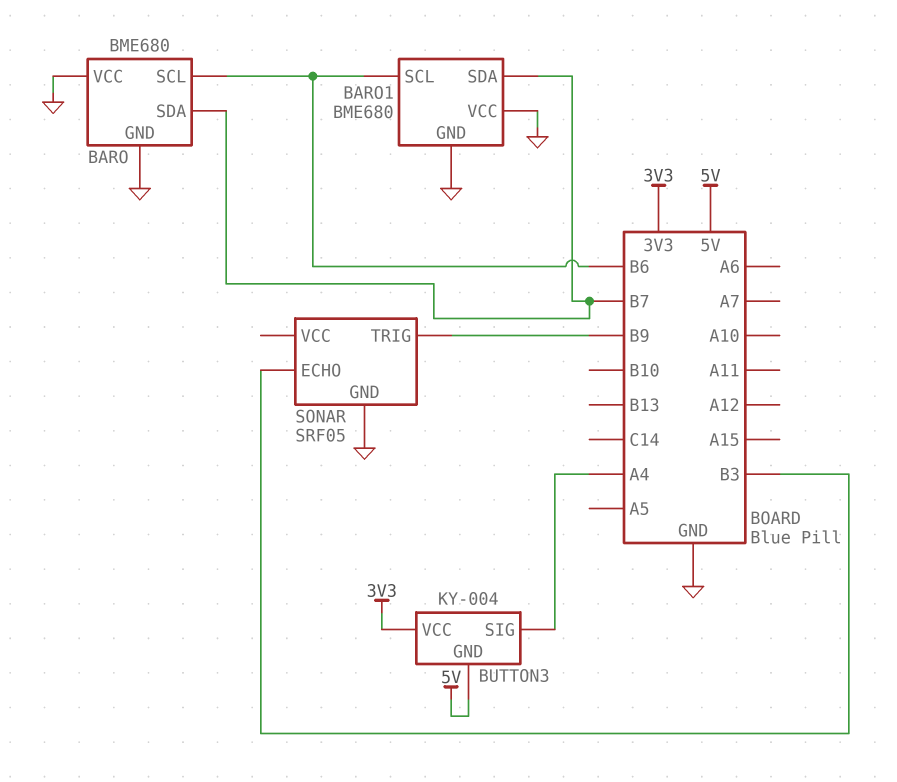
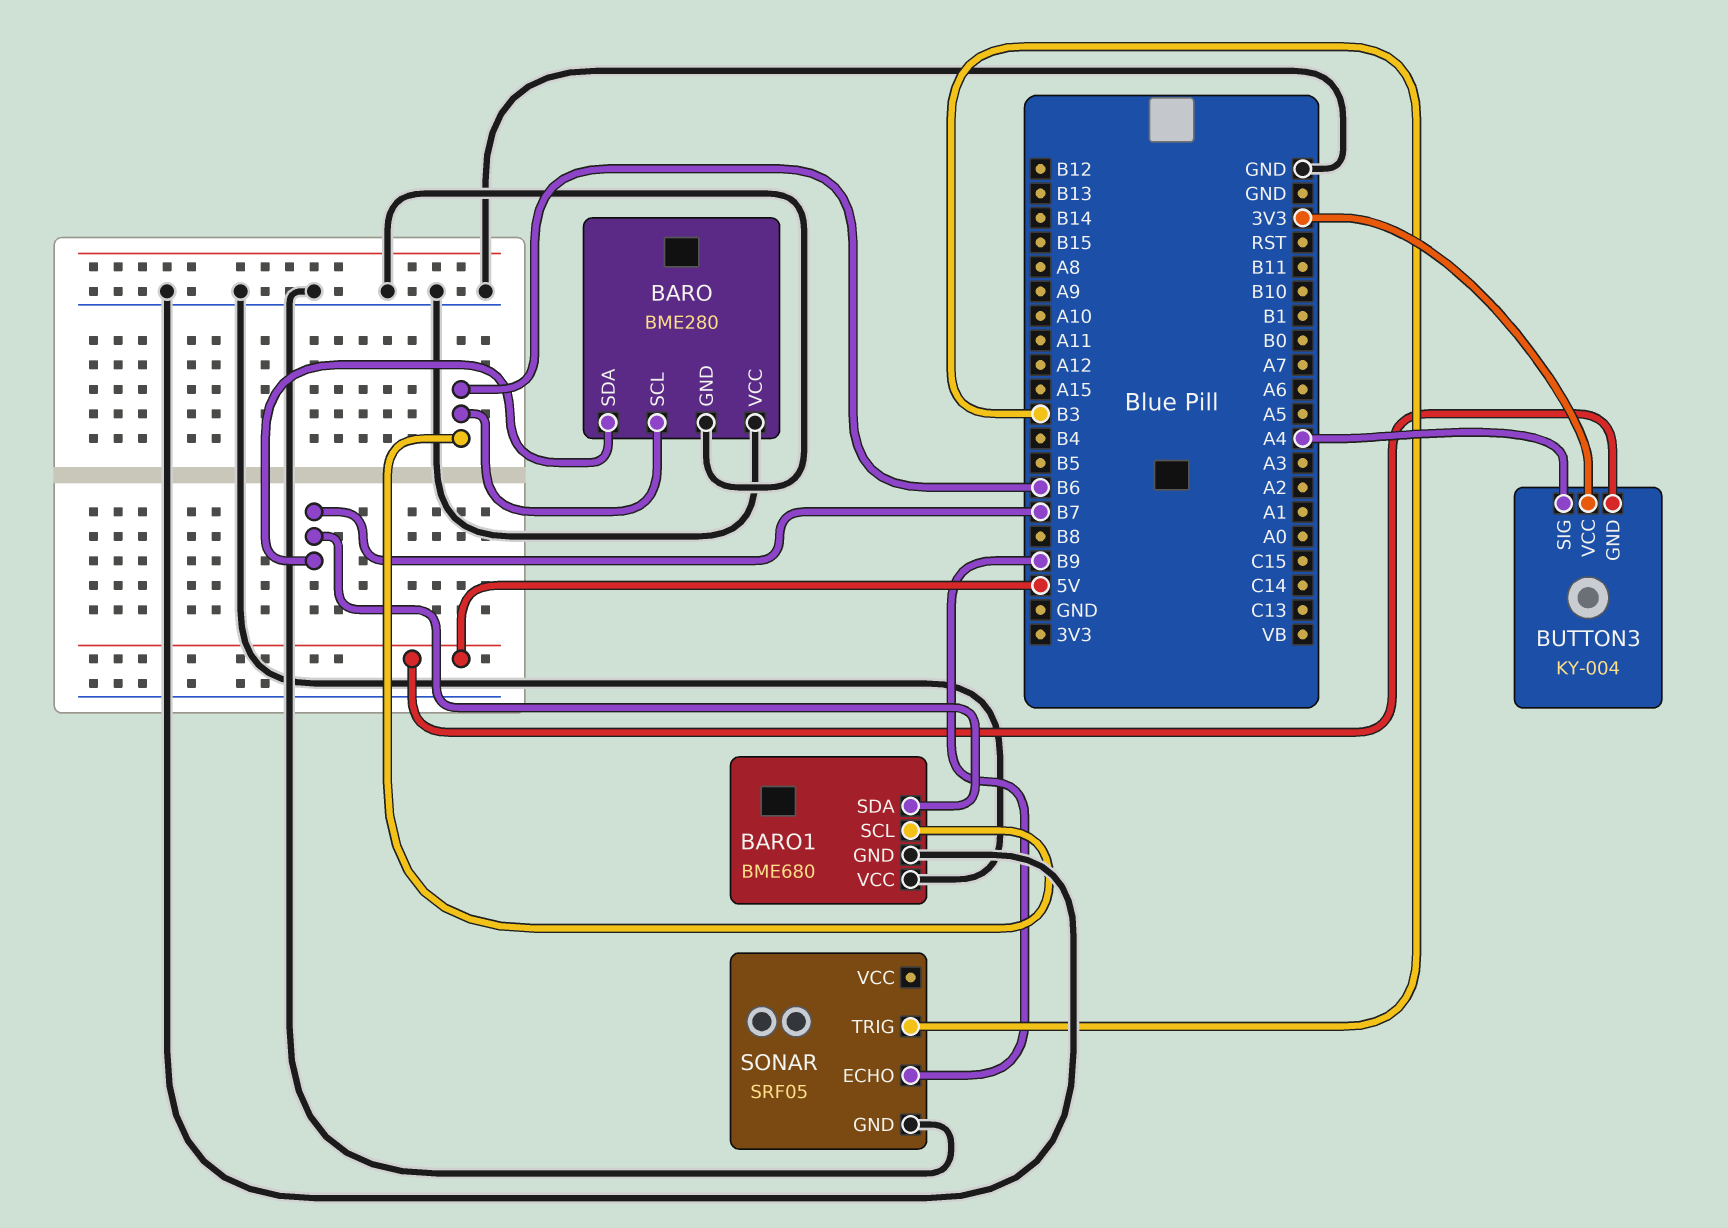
BARO: BME680 -> BME280
SONAR pin ECHO: B3 -> B9
SONAR pin TRIG: B9 -> B3

